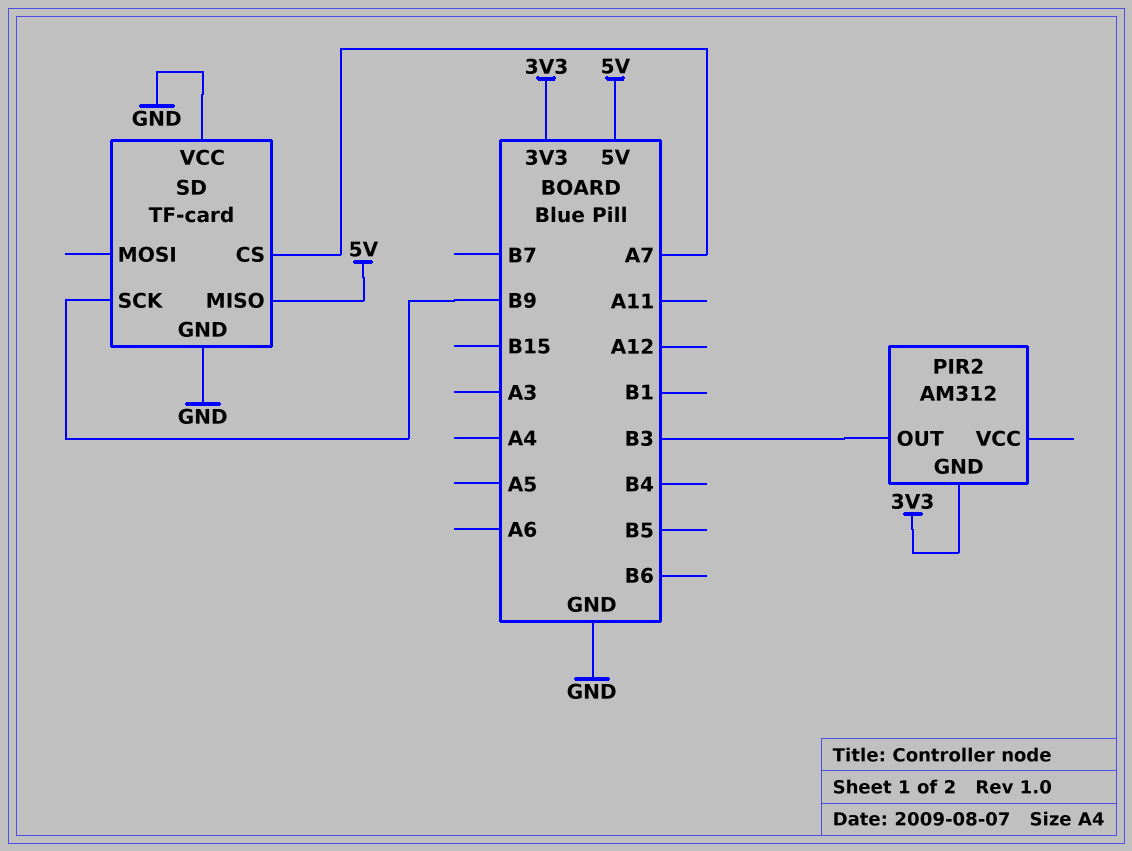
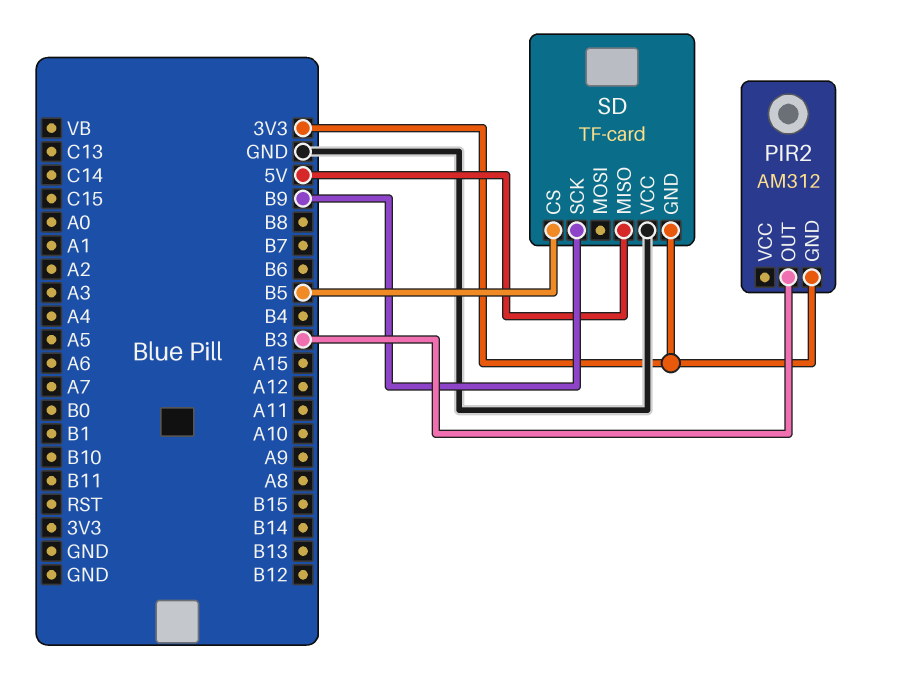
SD pin CS: A7 -> B5
SD pin GND: GND -> 3V3

